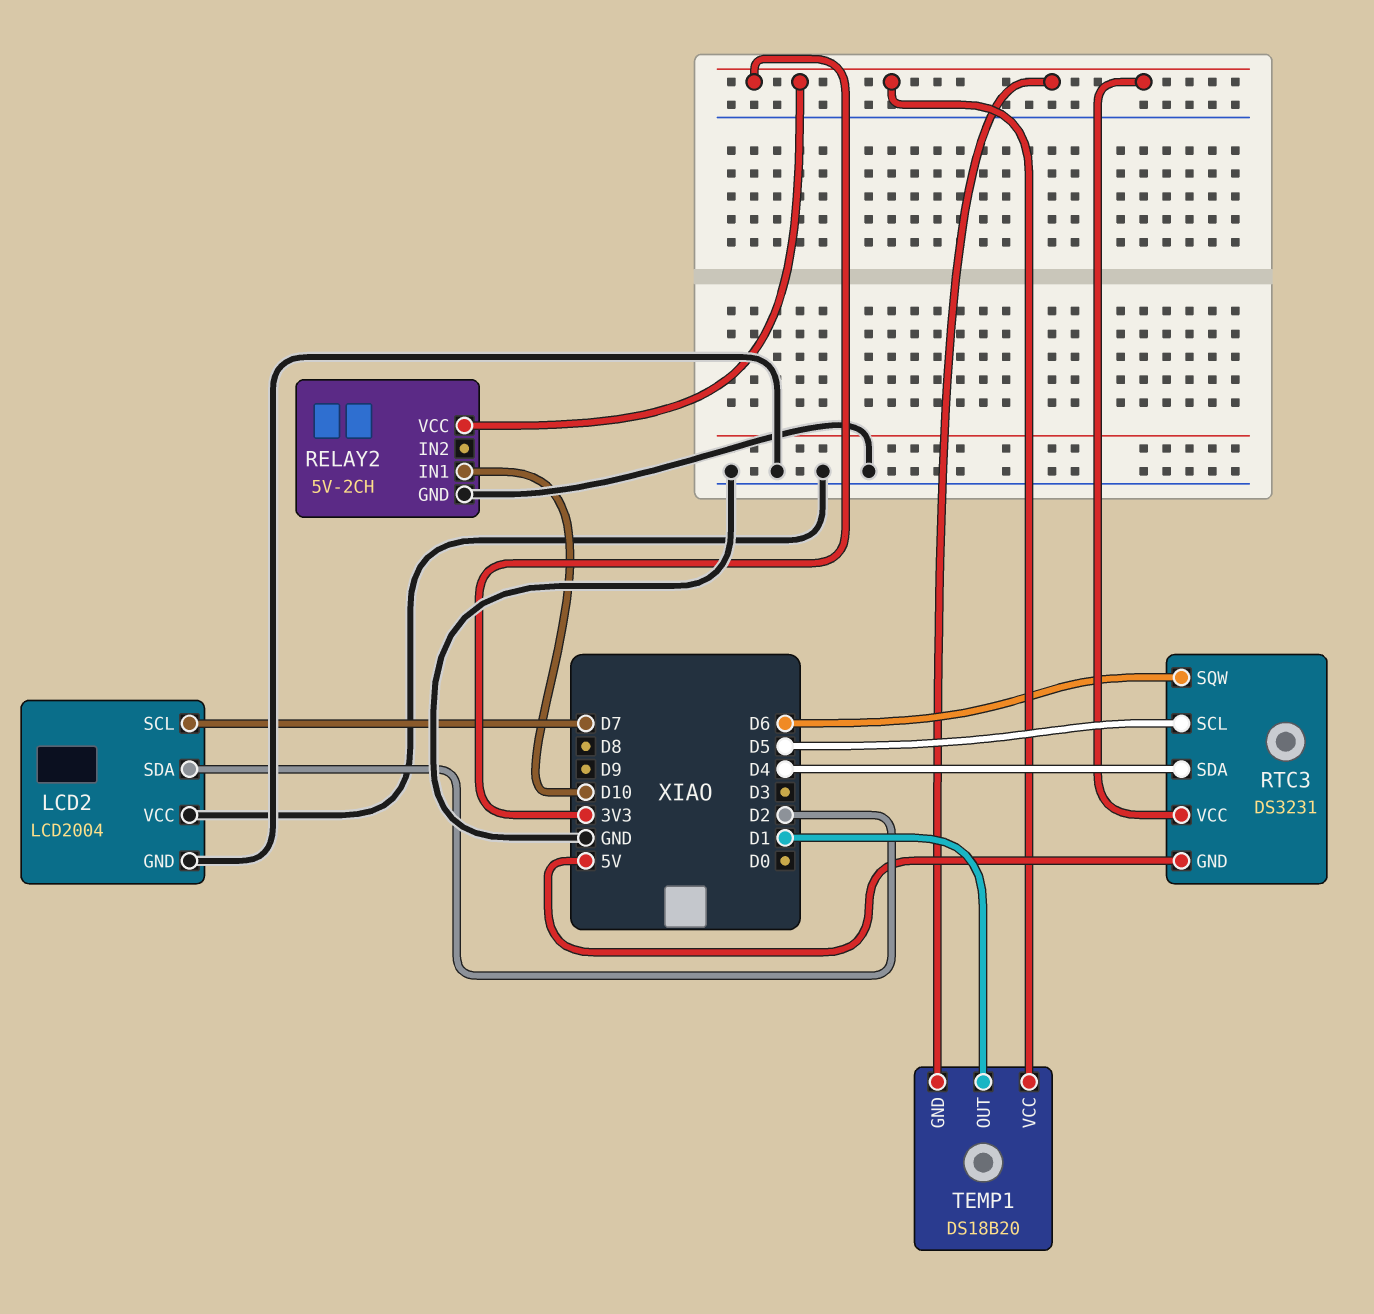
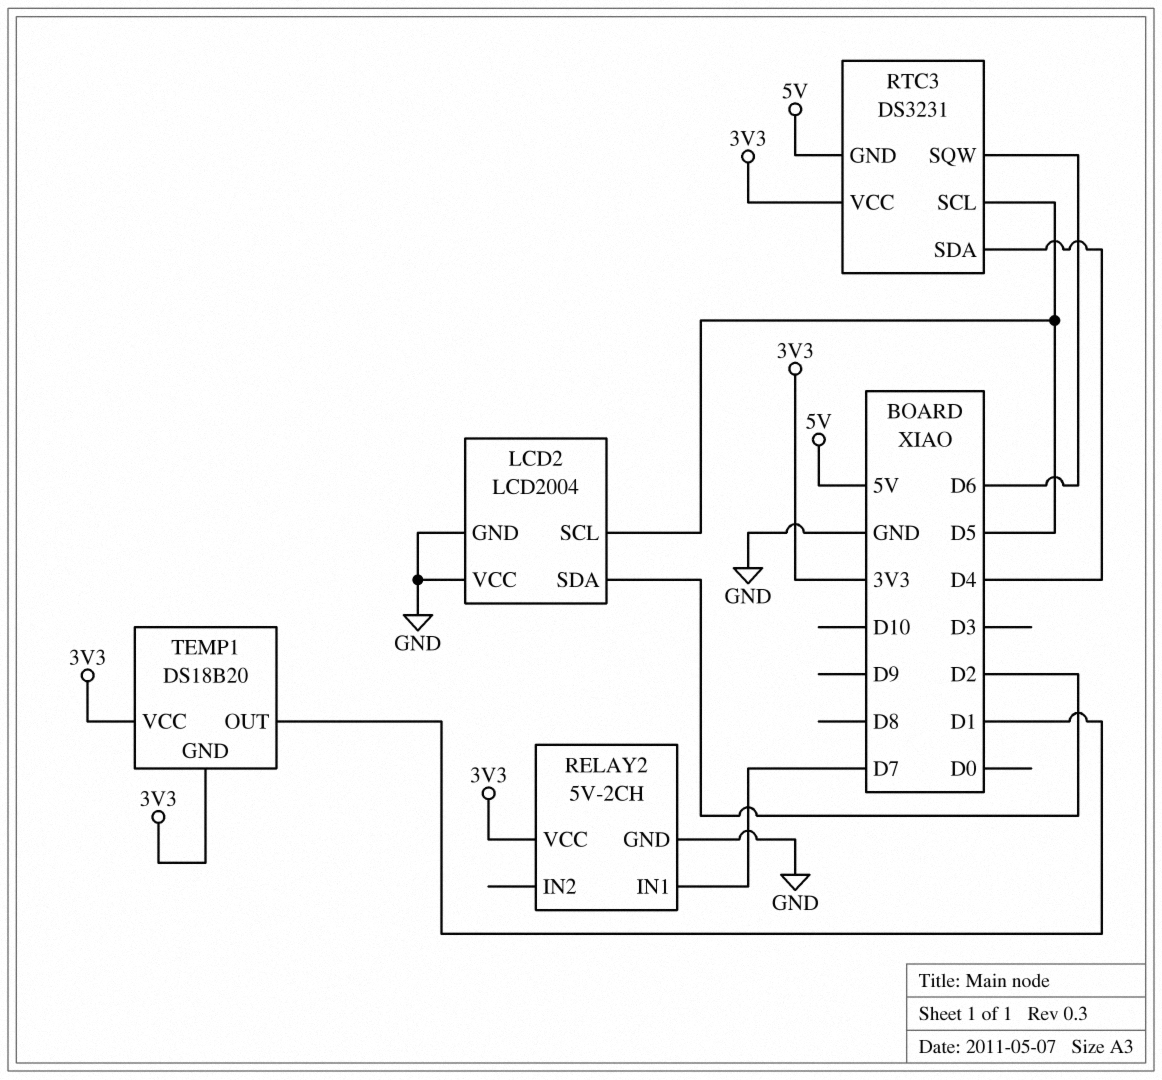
LCD2 pin SCL: D7 -> D5
RELAY2 pin IN1: D10 -> D7

